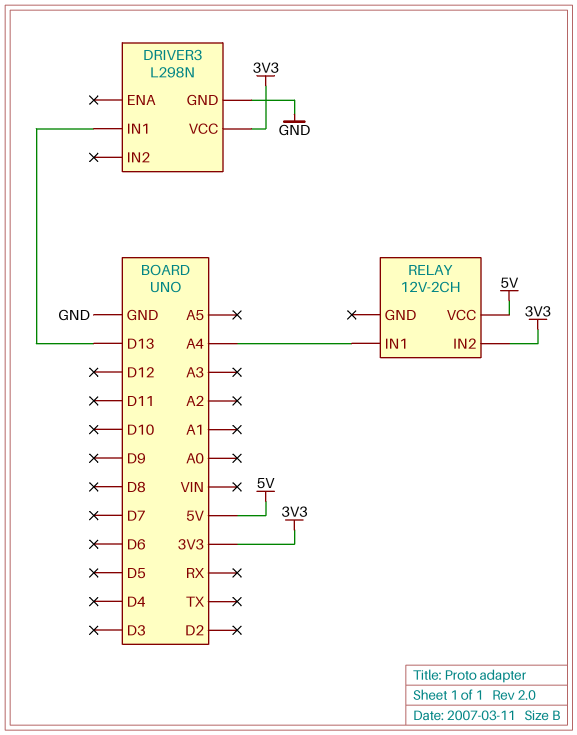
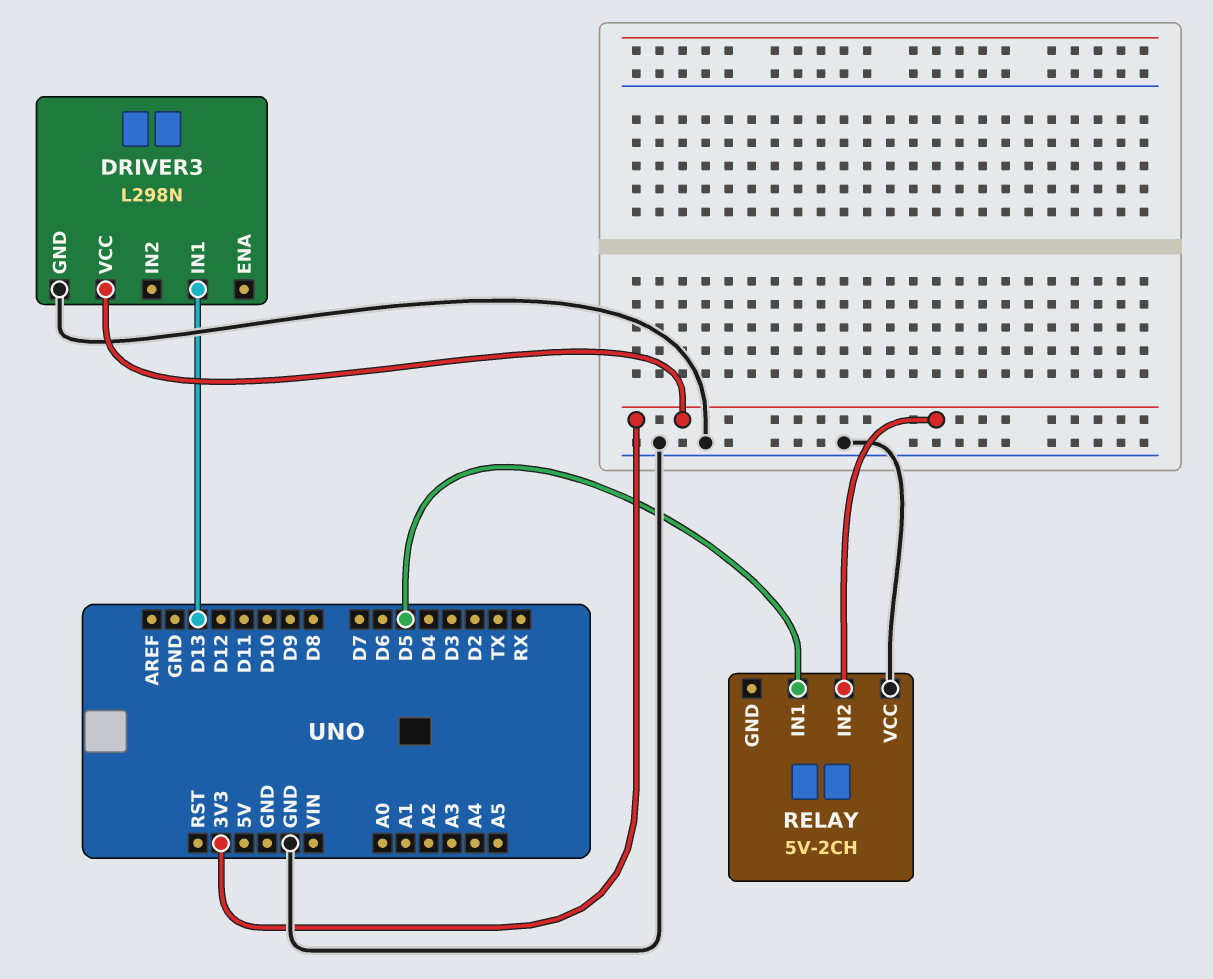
RELAY: 12V-2CH -> 5V-2CH
RELAY pin IN1: A4 -> D5
RELAY pin VCC: 5V -> GND

